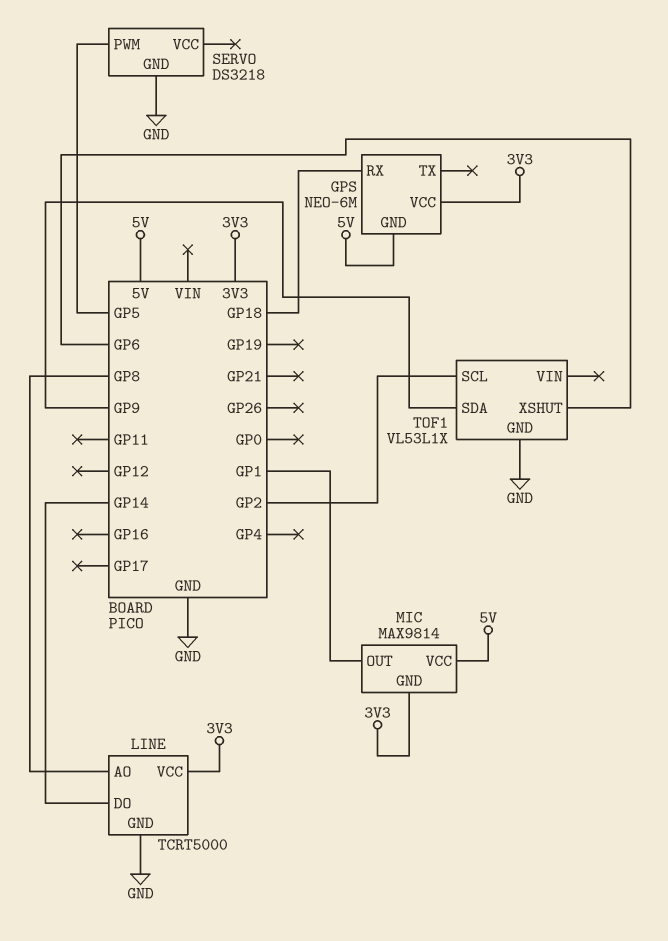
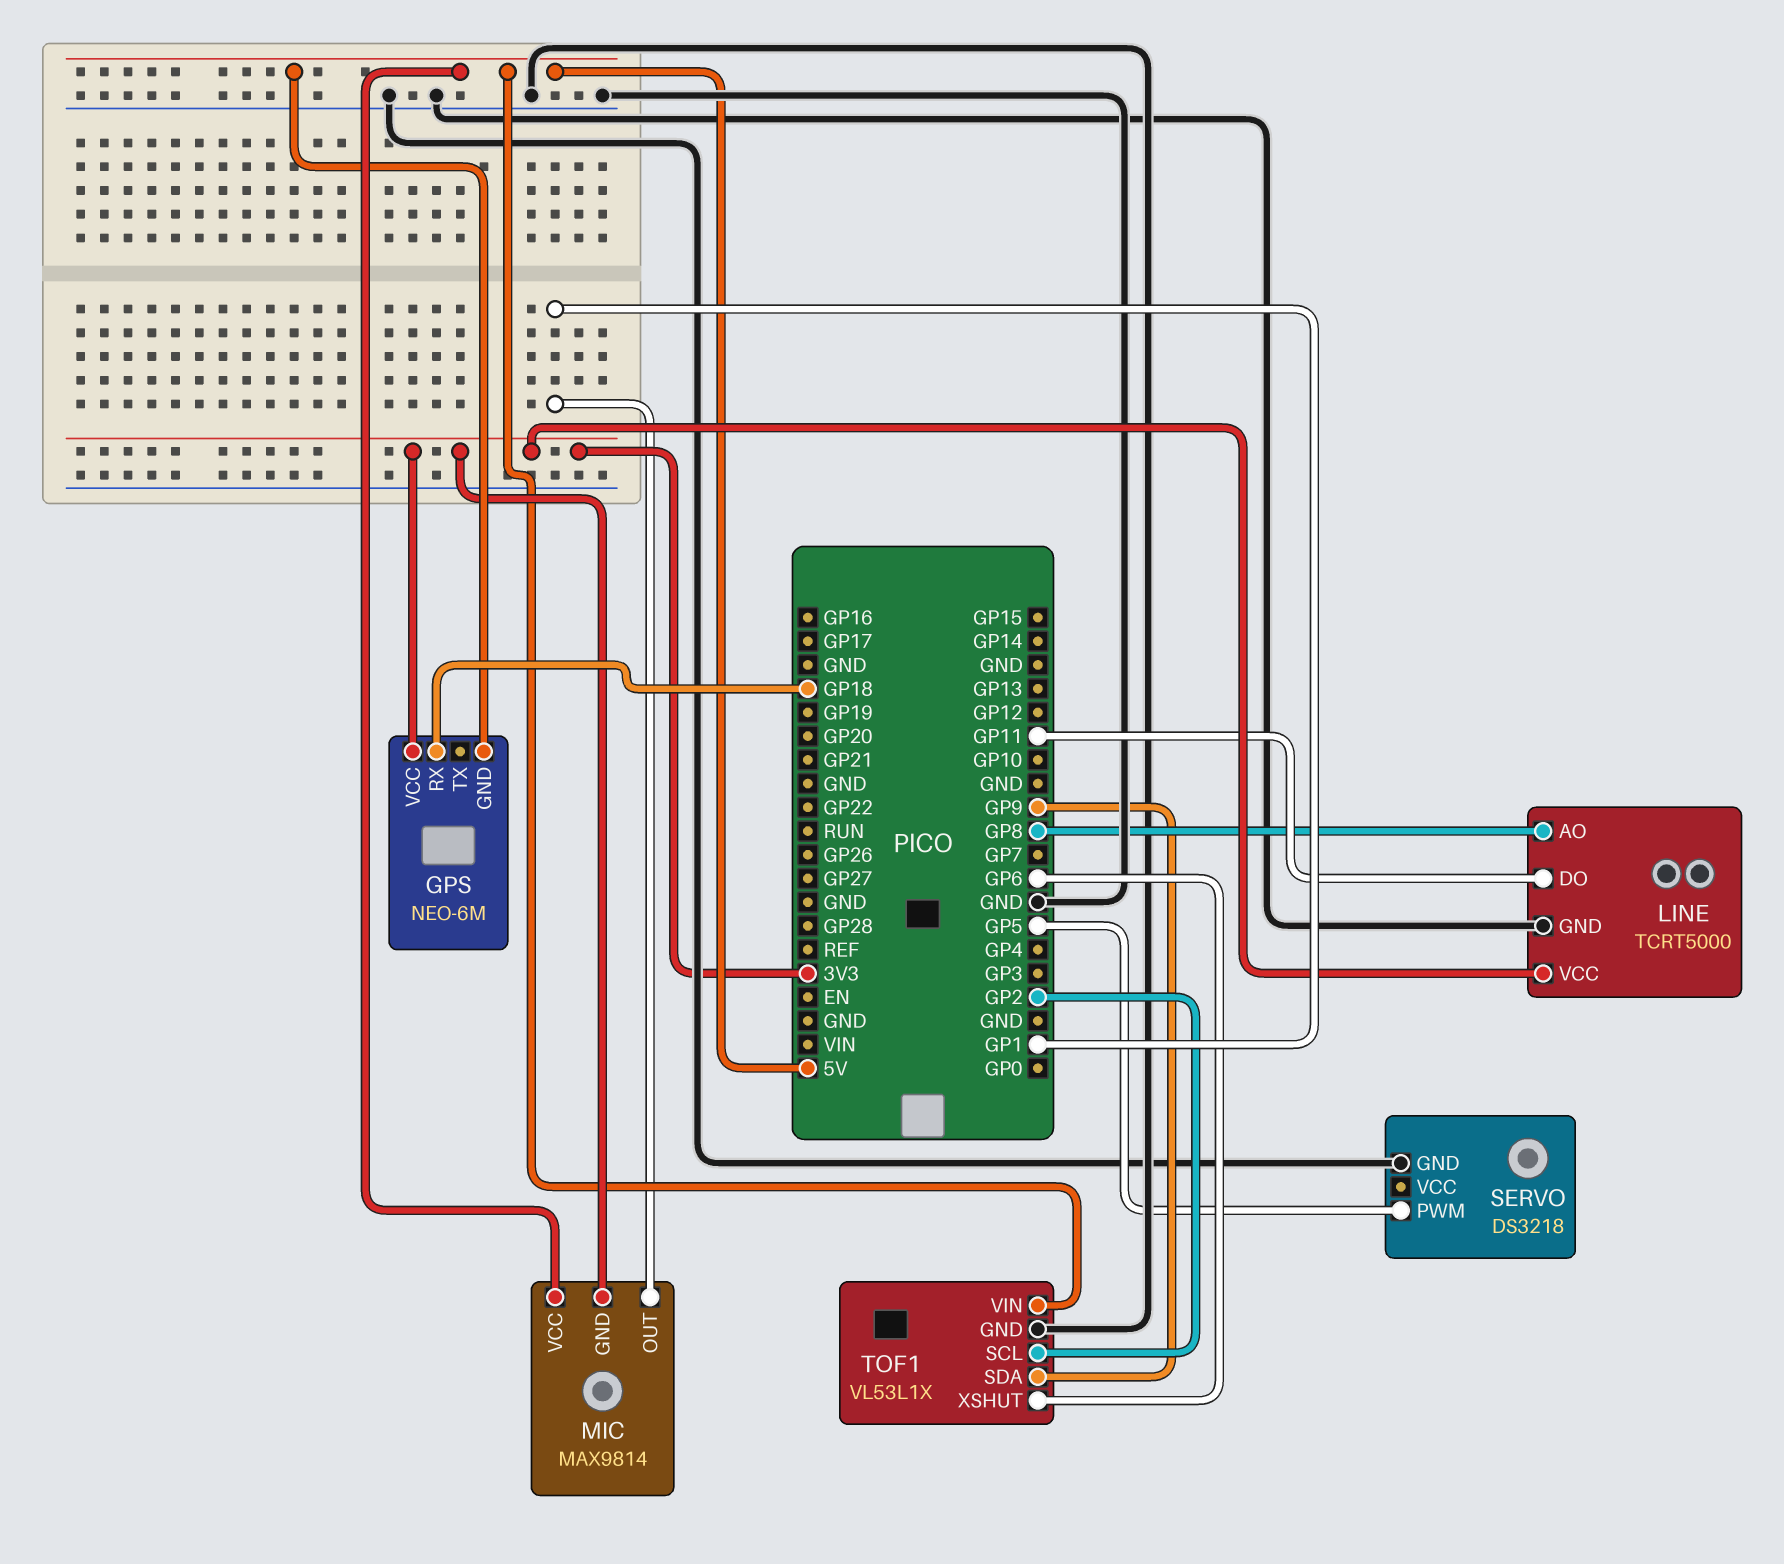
LINE pin DO: GP14 -> GP11
TOF1 pin VIN: none -> 5V

